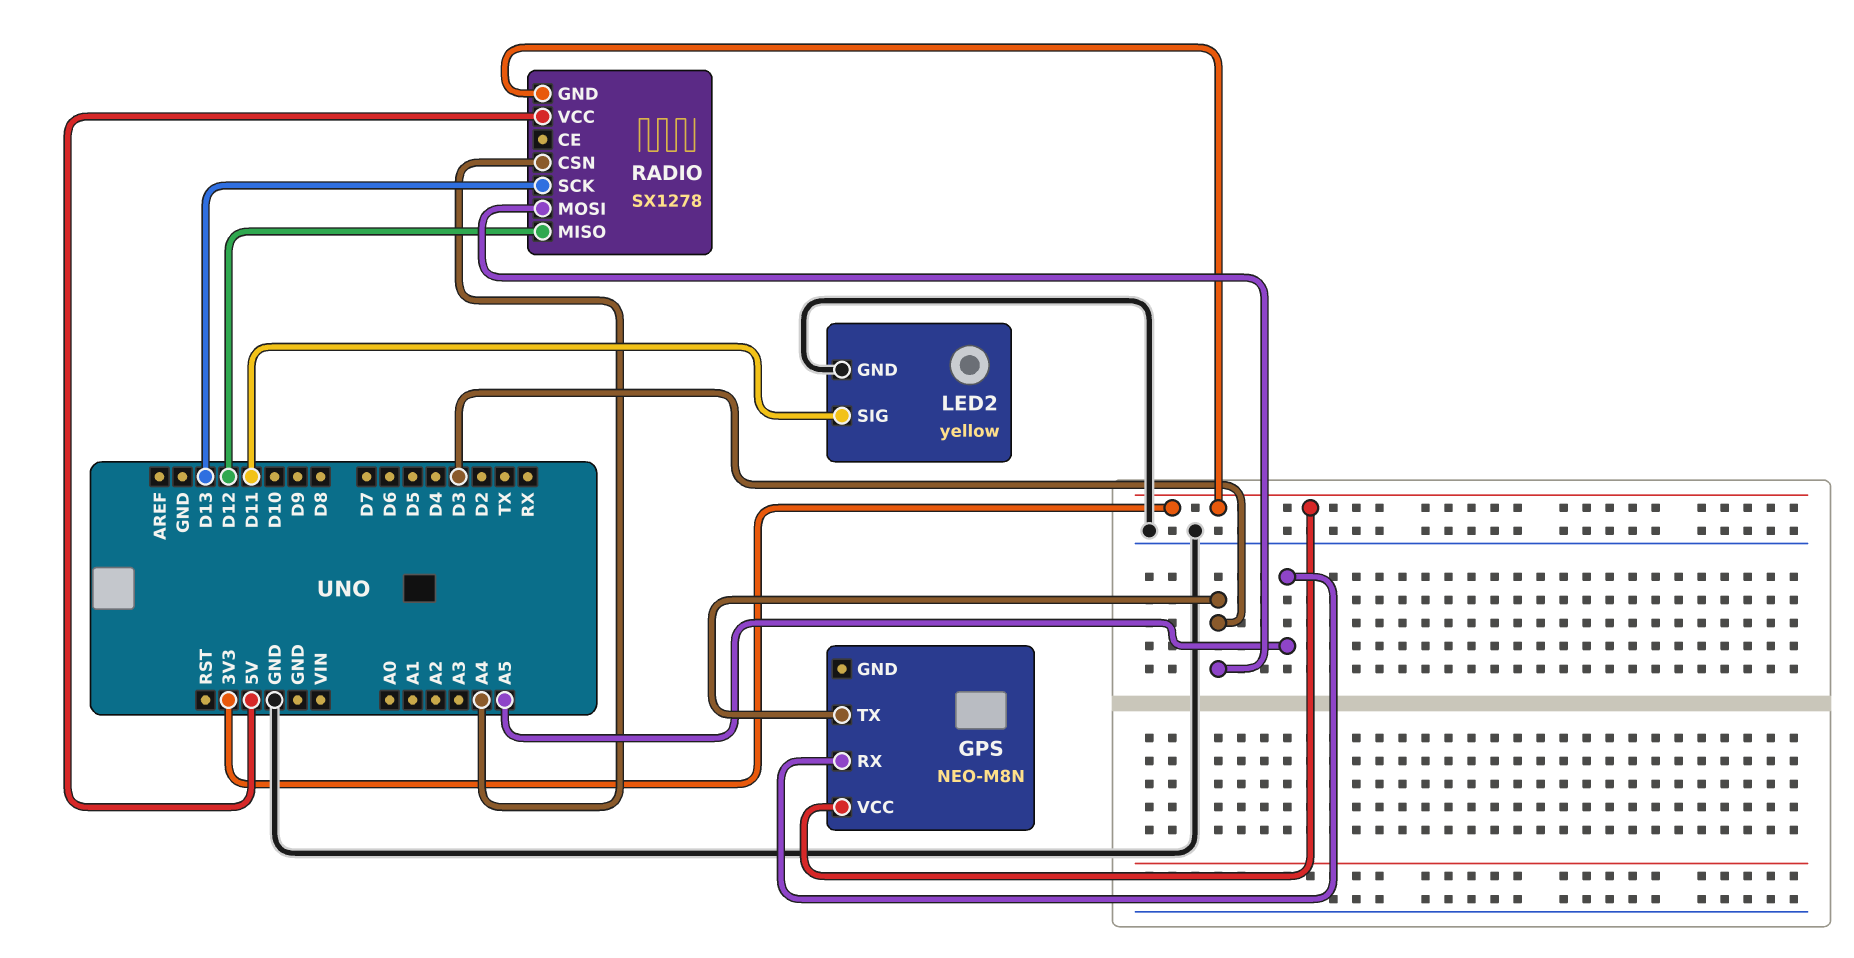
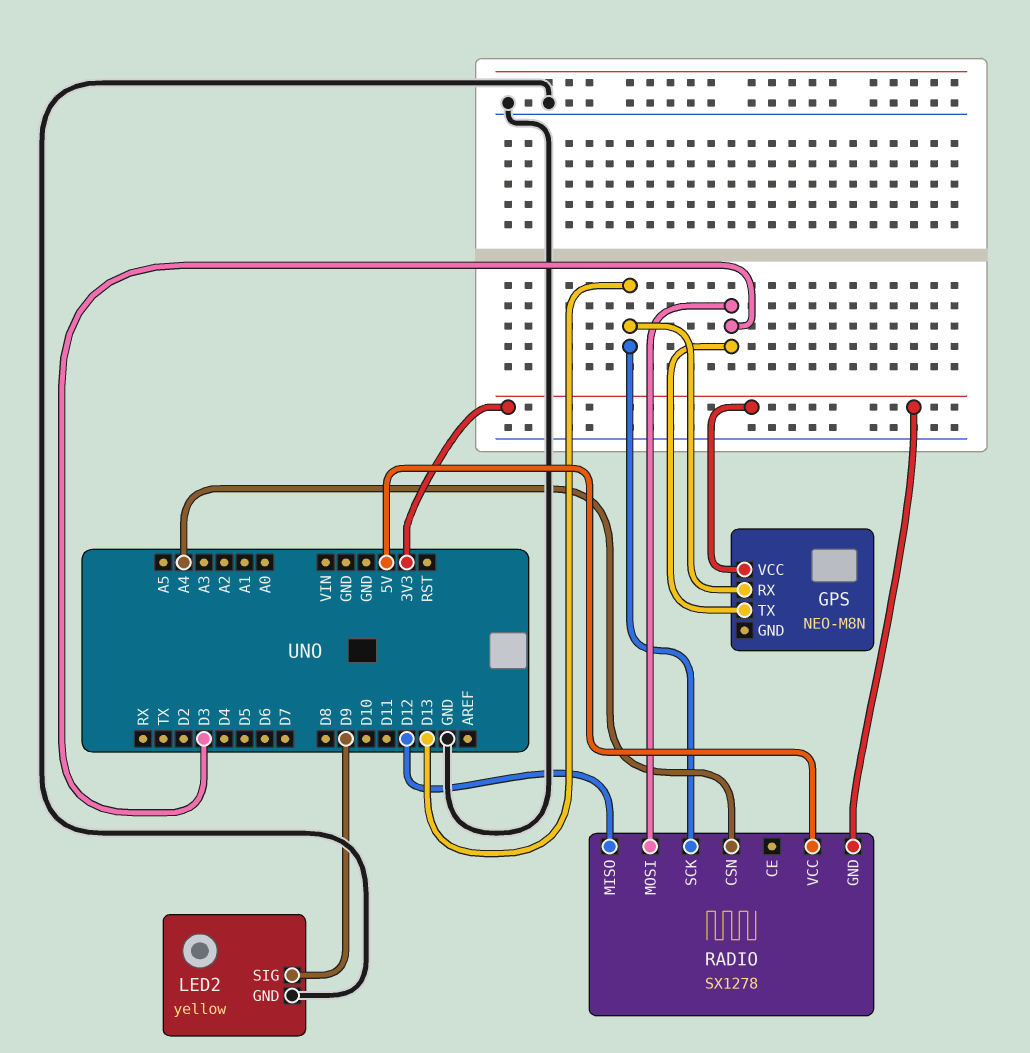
GPS pin RX: A5 -> D13
LED2 pin SIG: D11 -> D9

